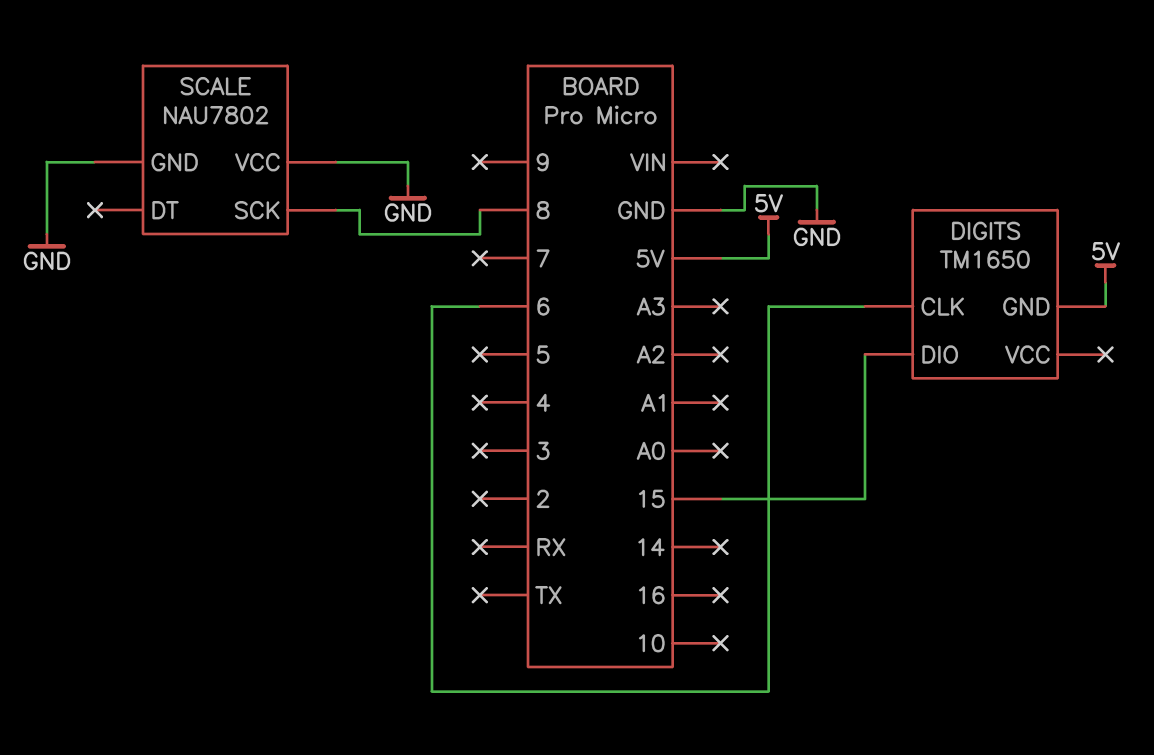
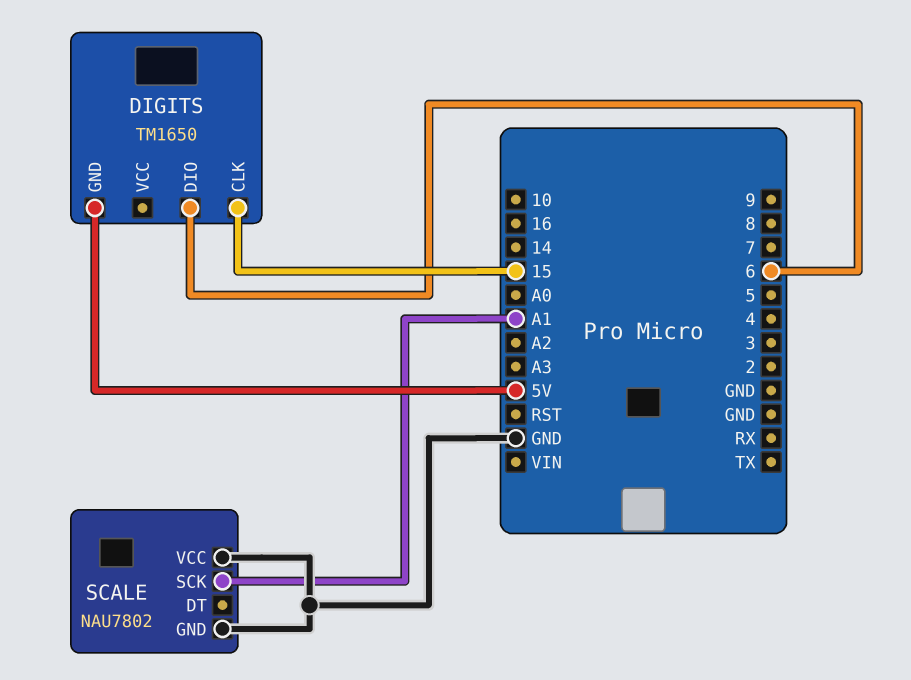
DIGITS pin CLK: 6 -> 15
DIGITS pin DIO: 15 -> 6
SCALE pin SCK: 8 -> A1

